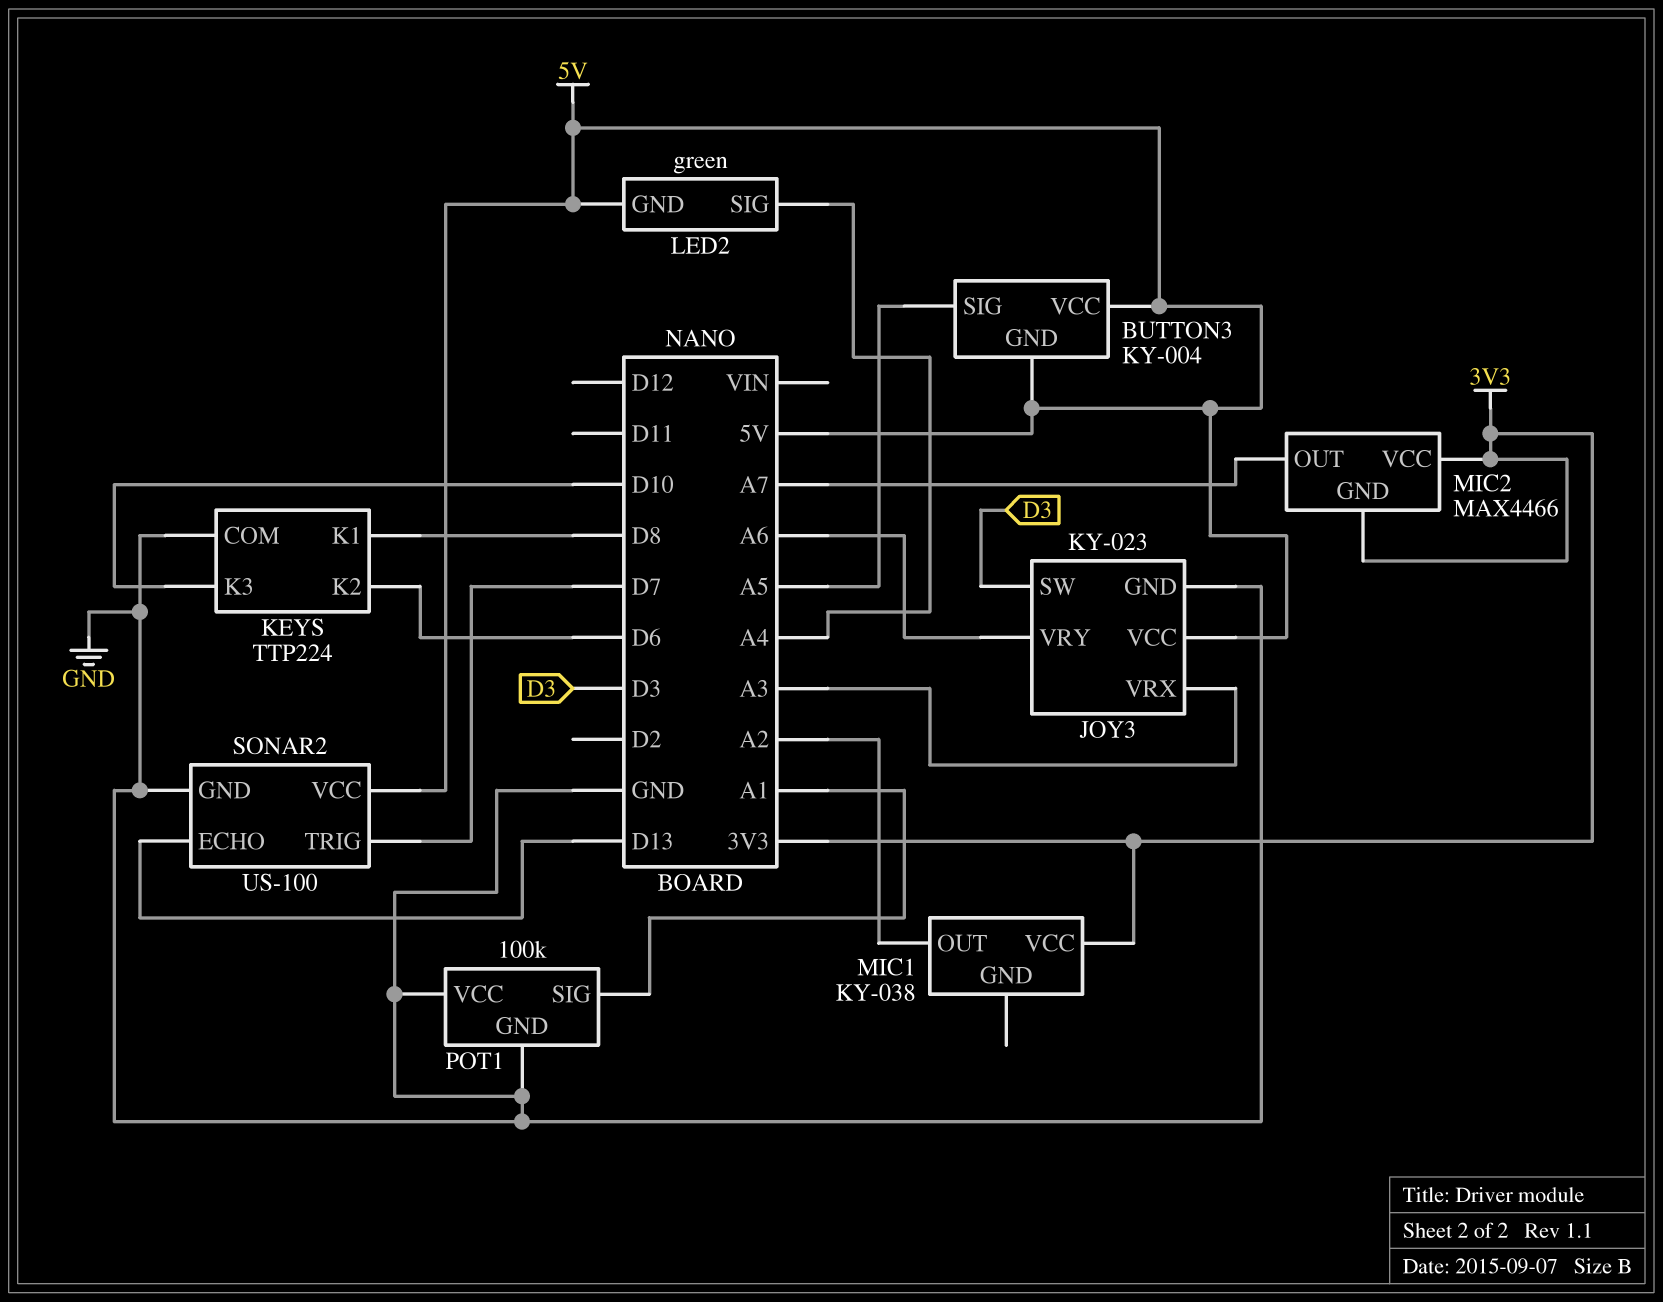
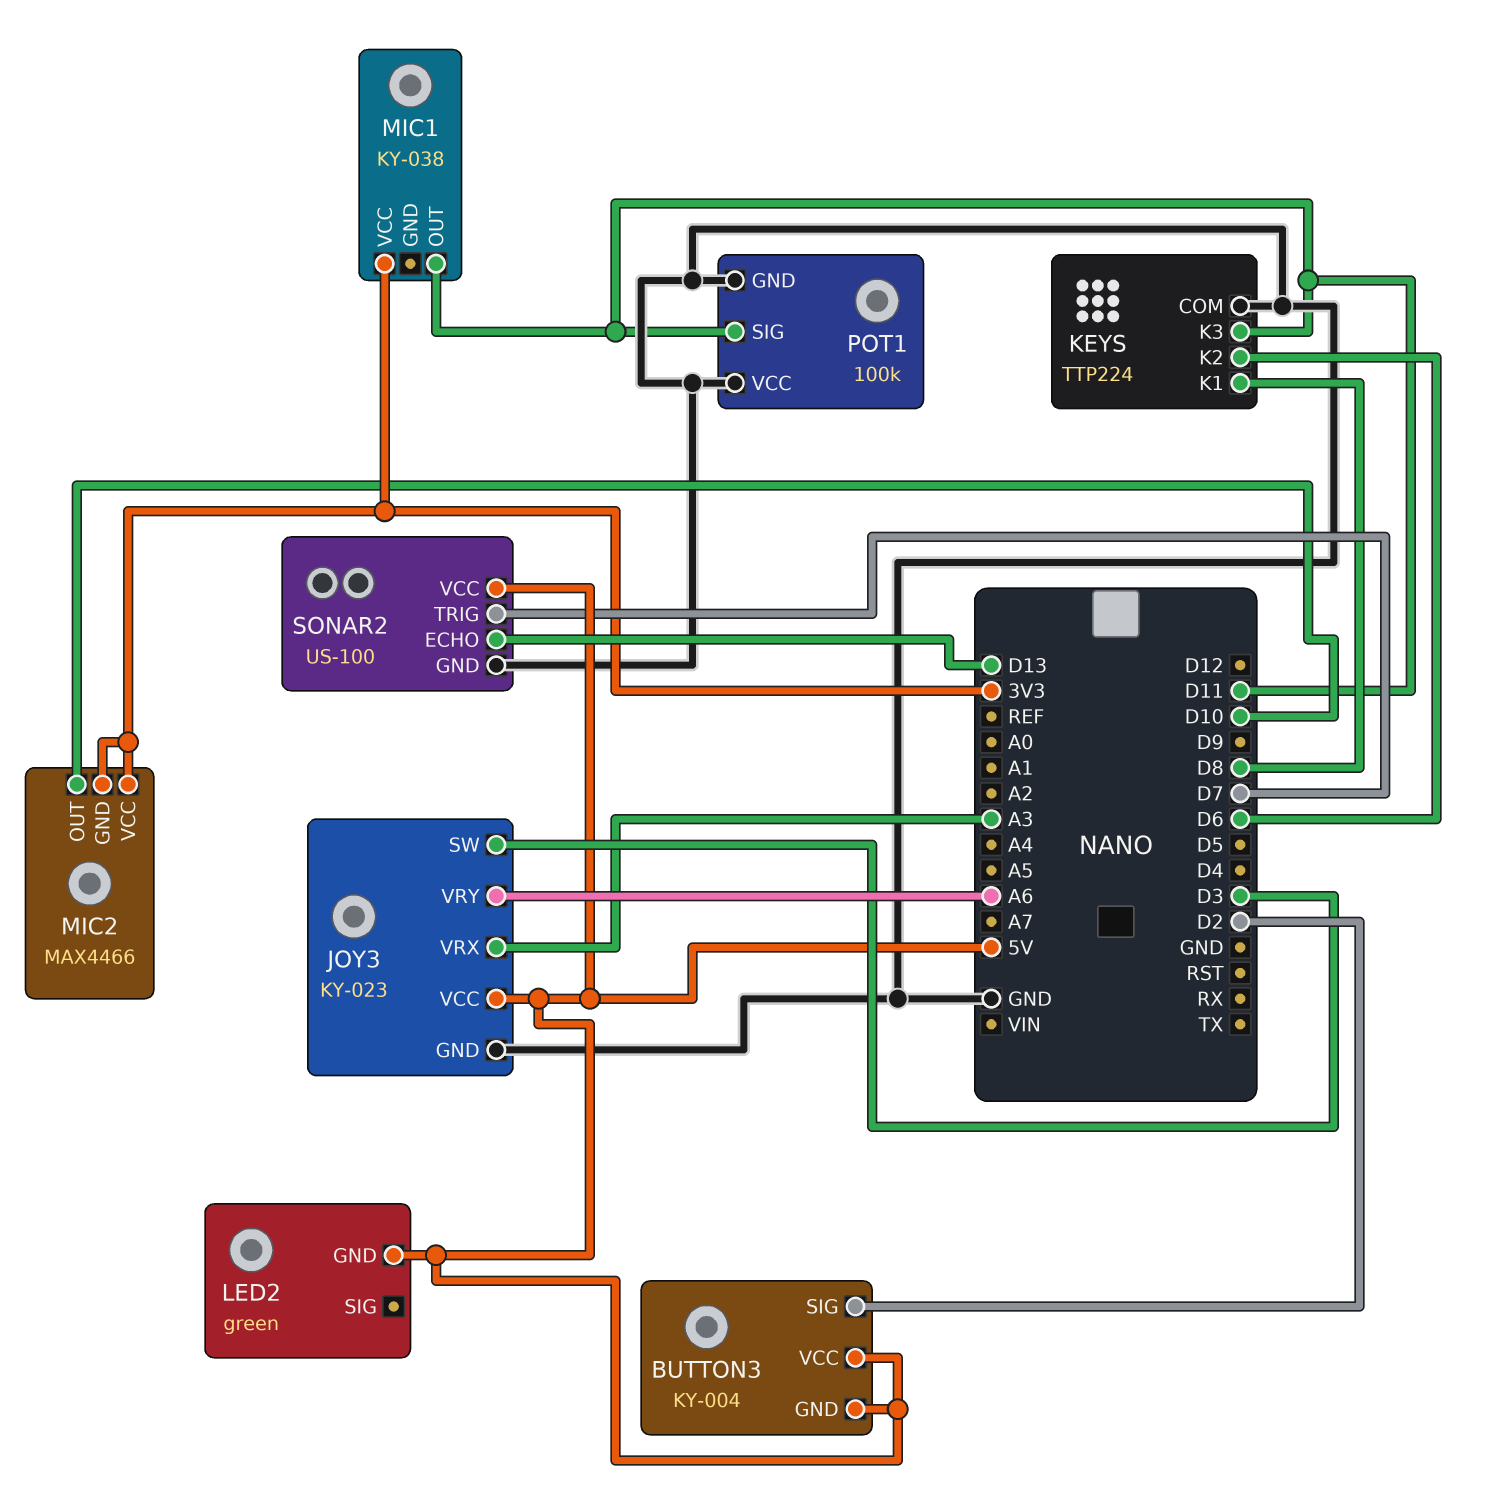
BUTTON3 pin SIG: A5 -> D2
KEYS pin K3: D10 -> D11
LED2 pin SIG: A4 -> none
MIC1 pin OUT: A2 -> D11
MIC2 pin OUT: A7 -> D10
POT1 pin SIG: A1 -> D11

